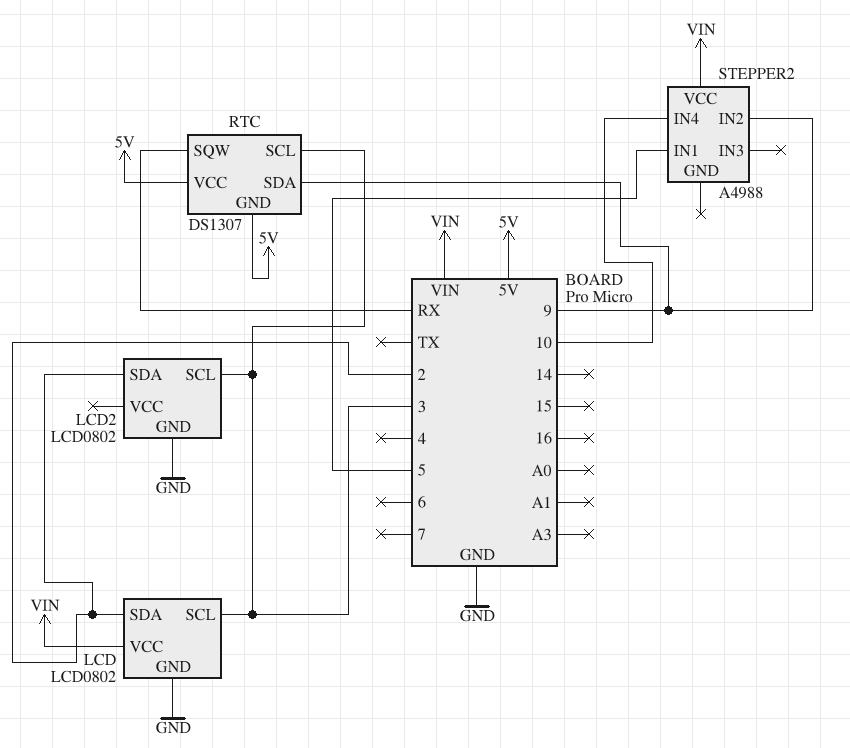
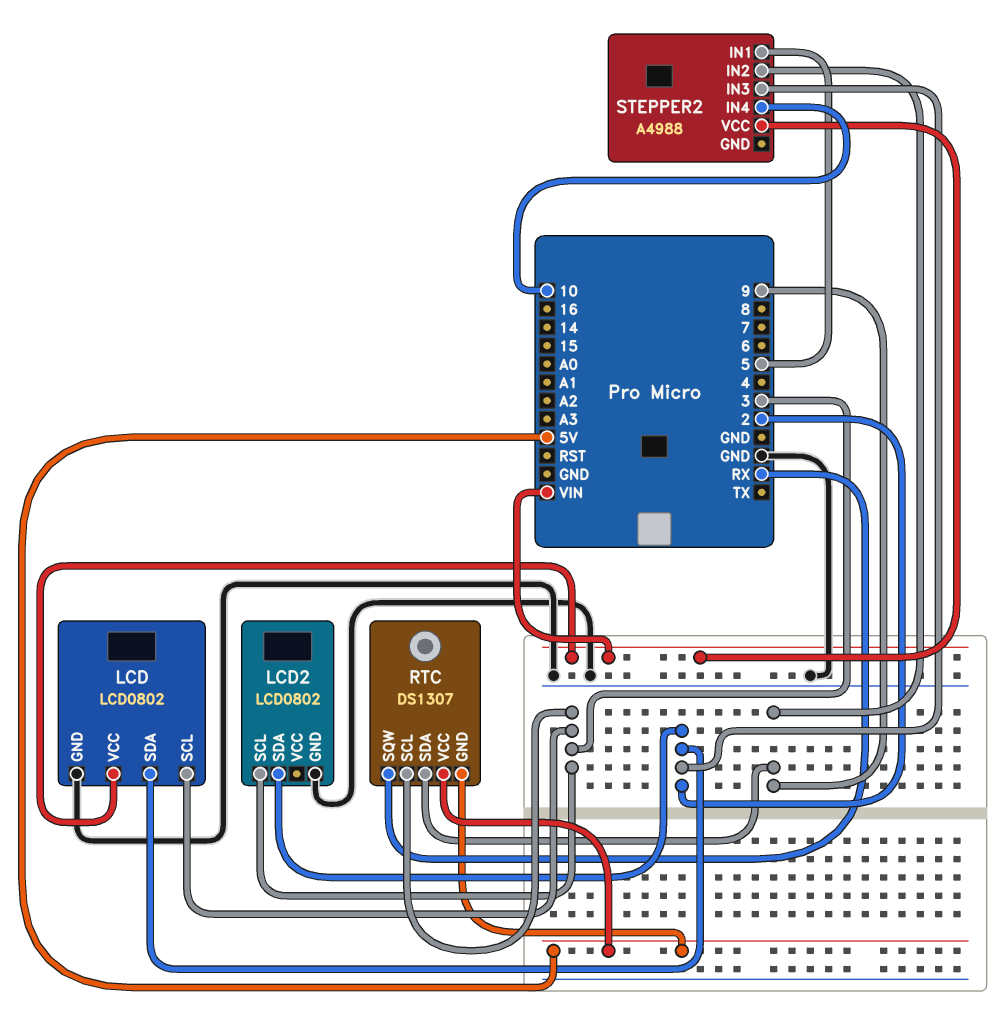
STEPPER2 pin IN3: none -> 2

